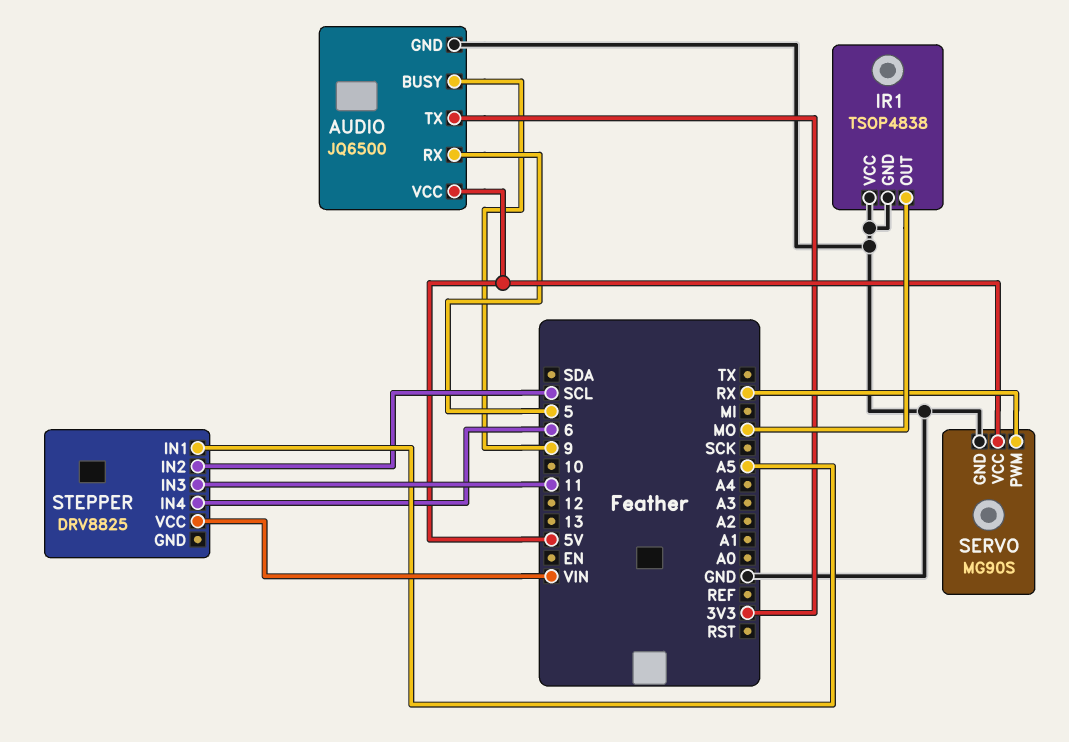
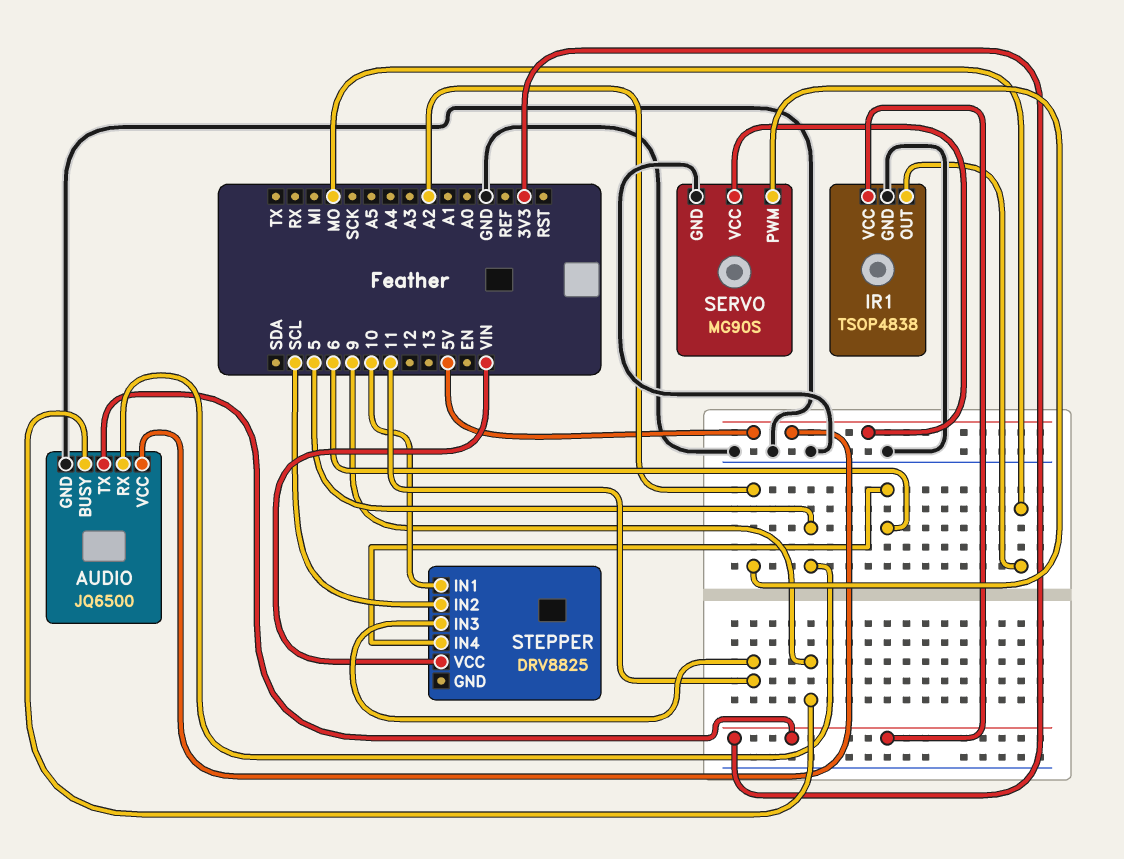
IR1 pin VCC: GND -> 3V3
SERVO pin PWM: RX -> A2
STEPPER pin IN1: A5 -> 10

